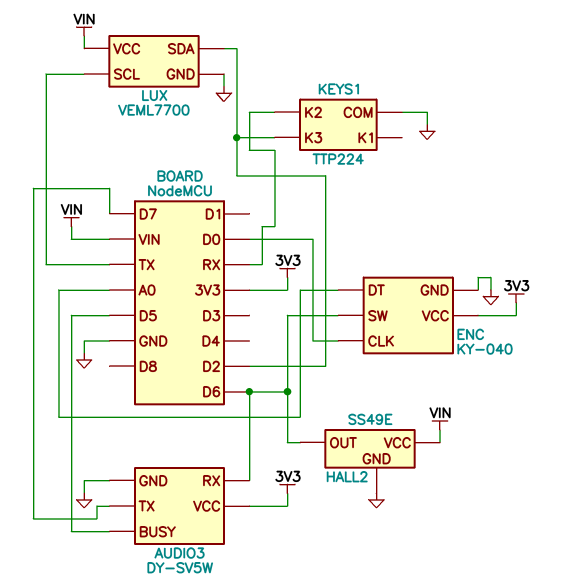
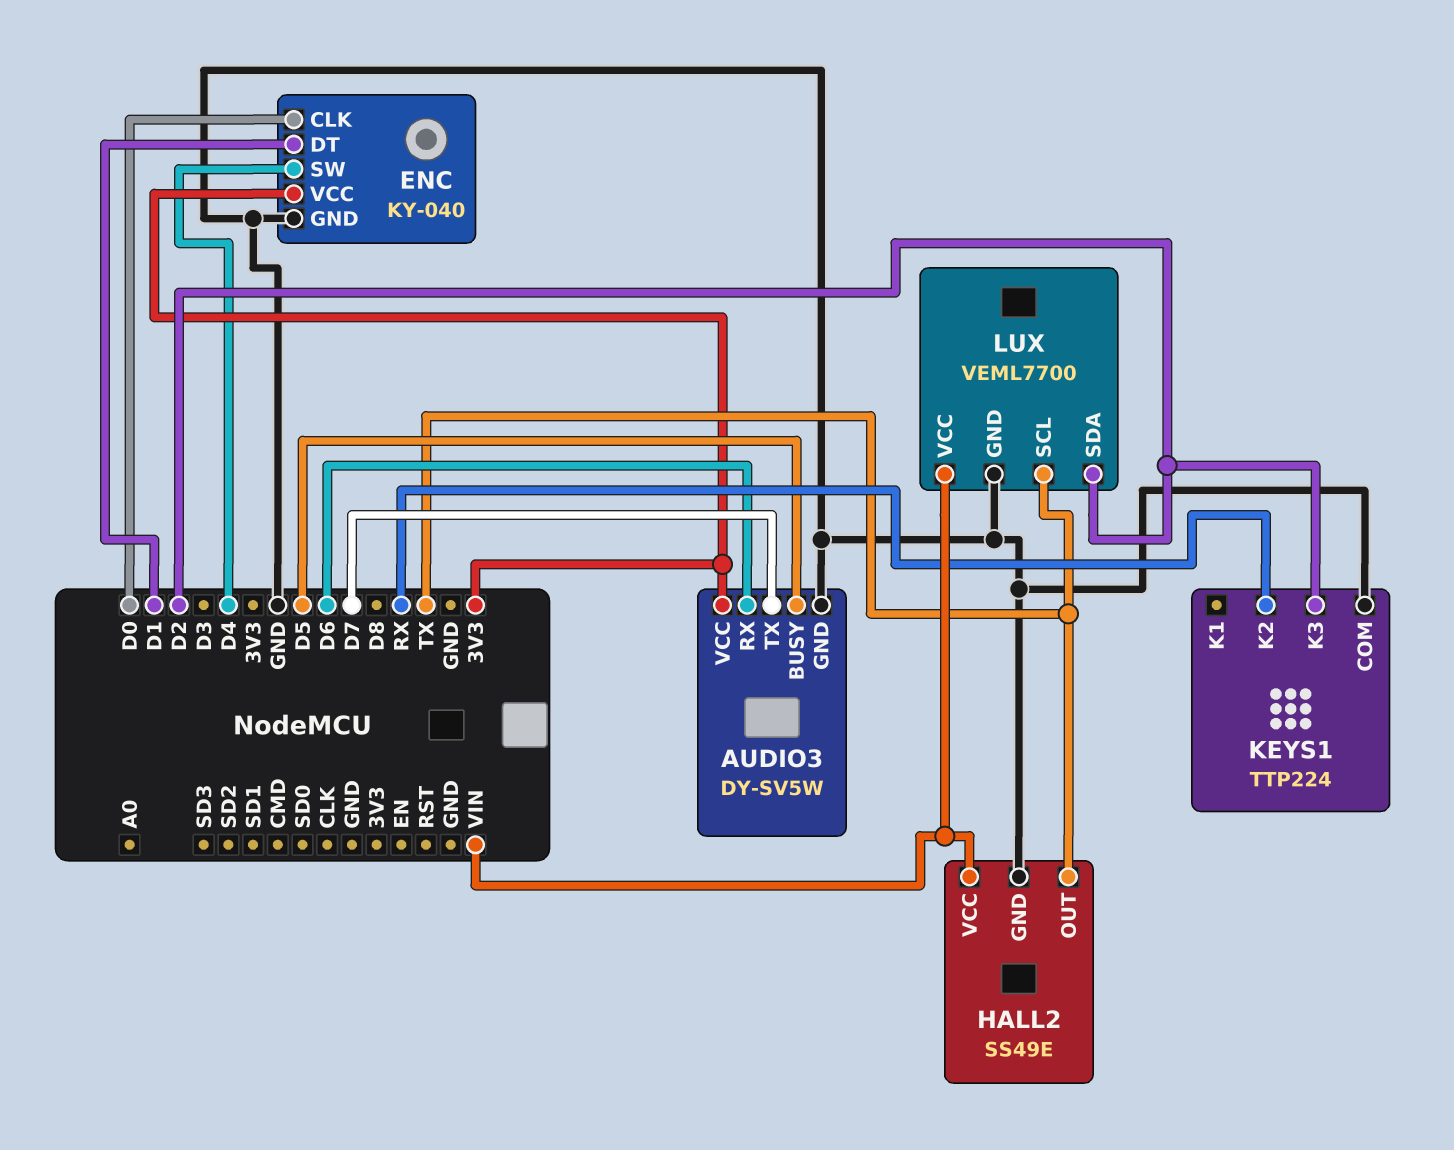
ENC pin DT: A0 -> D1
ENC pin SW: D6 -> D4
HALL2 pin OUT: D6 -> TX

